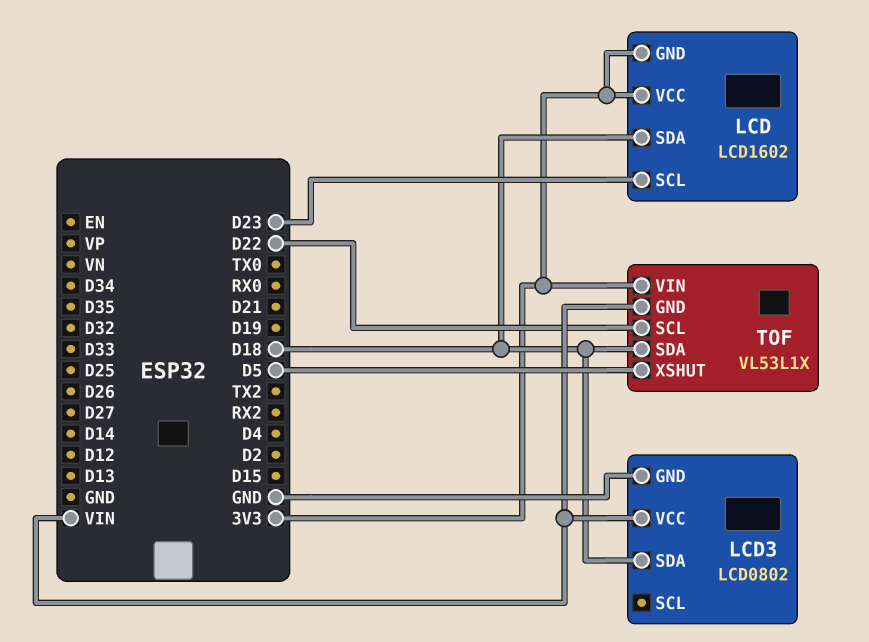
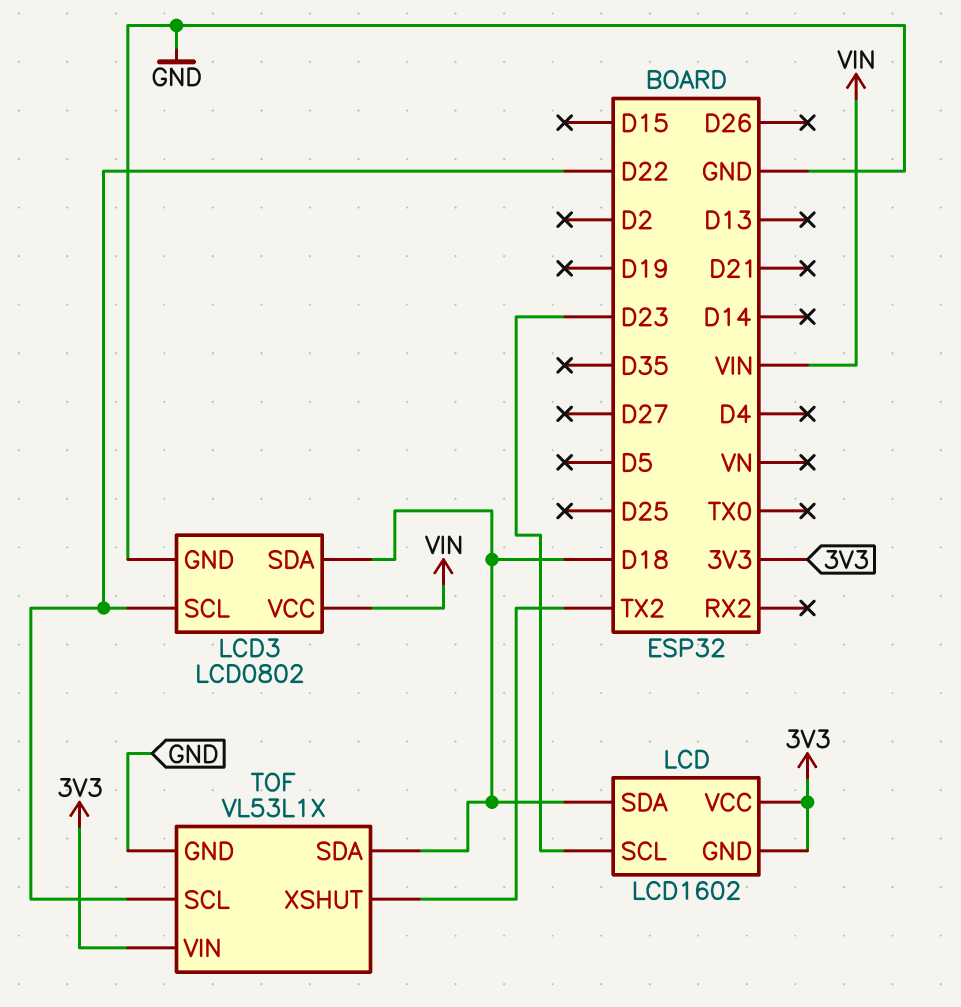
LCD3 pin SCL: none -> D22
TOF pin GND: VIN -> GND
TOF pin XSHUT: D5 -> TX2

